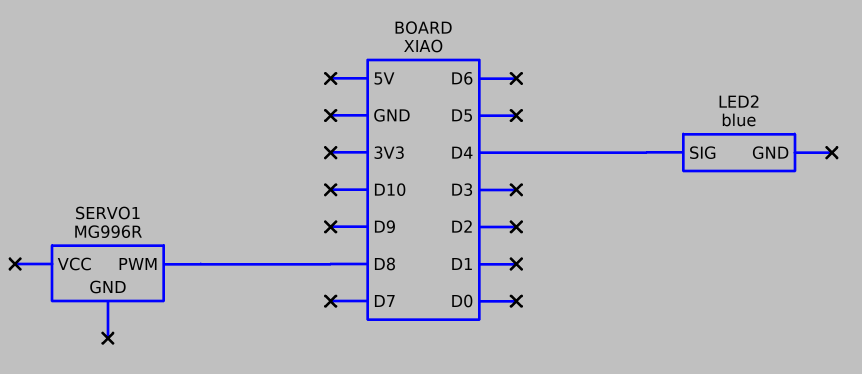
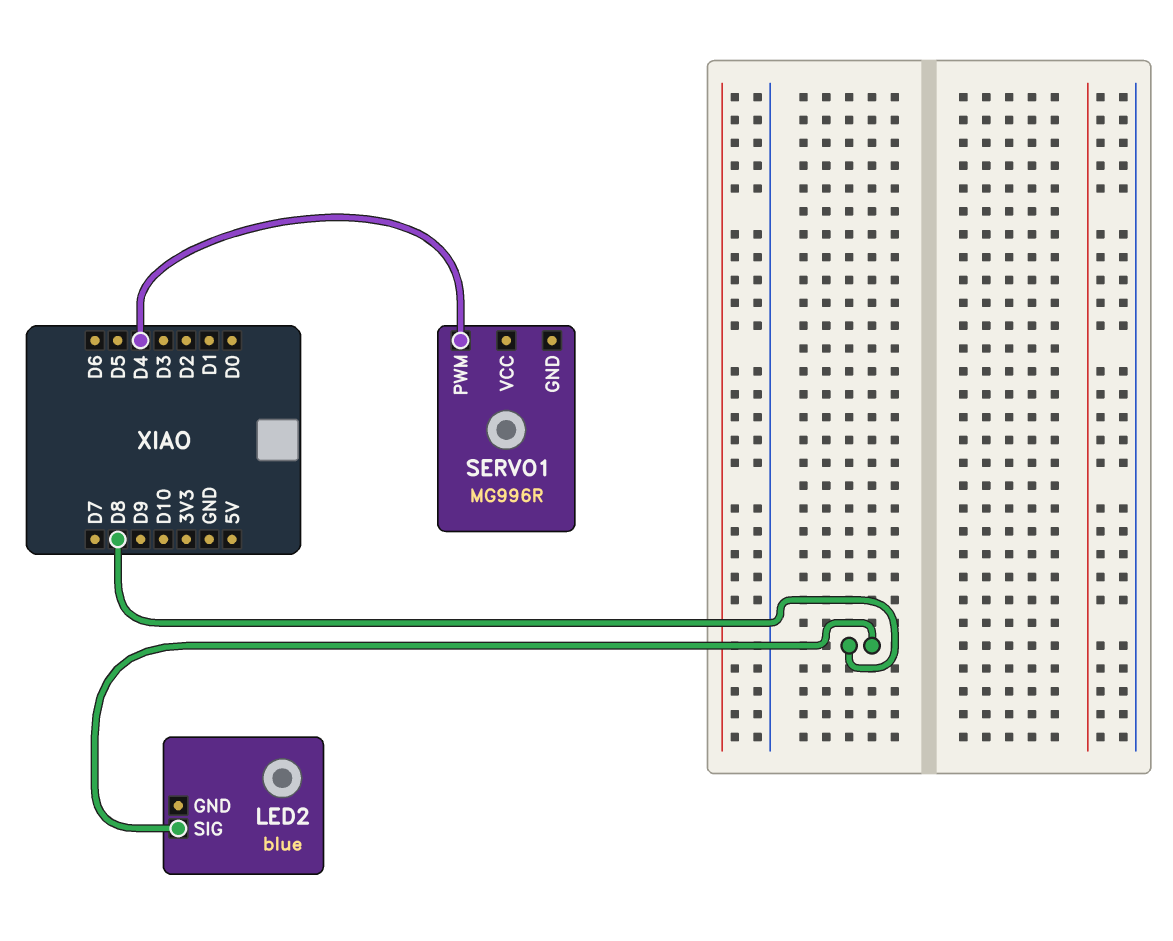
LED2 pin SIG: D4 -> D8
SERVO1 pin PWM: D8 -> D4

